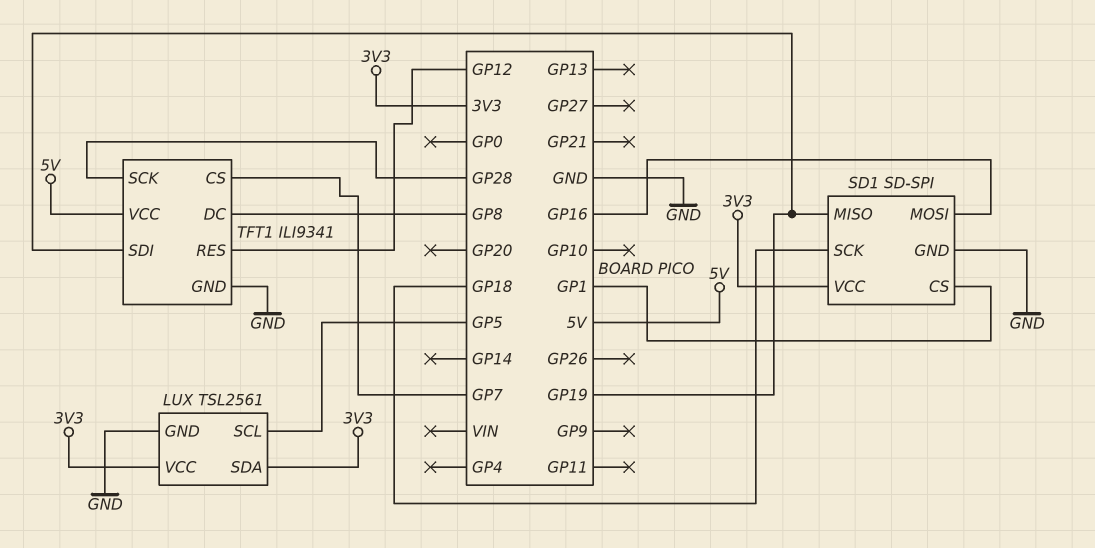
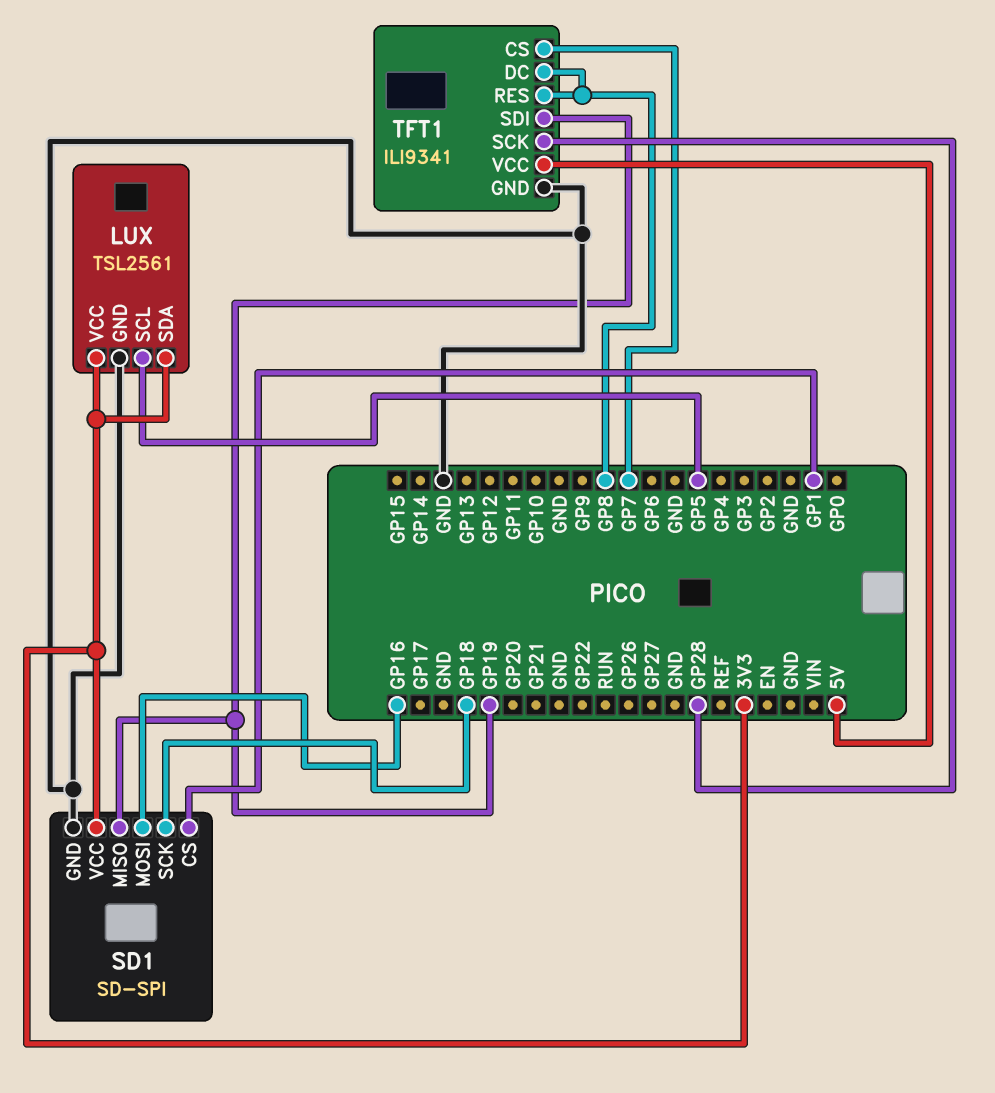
TFT1 pin RES: GP12 -> GP8

